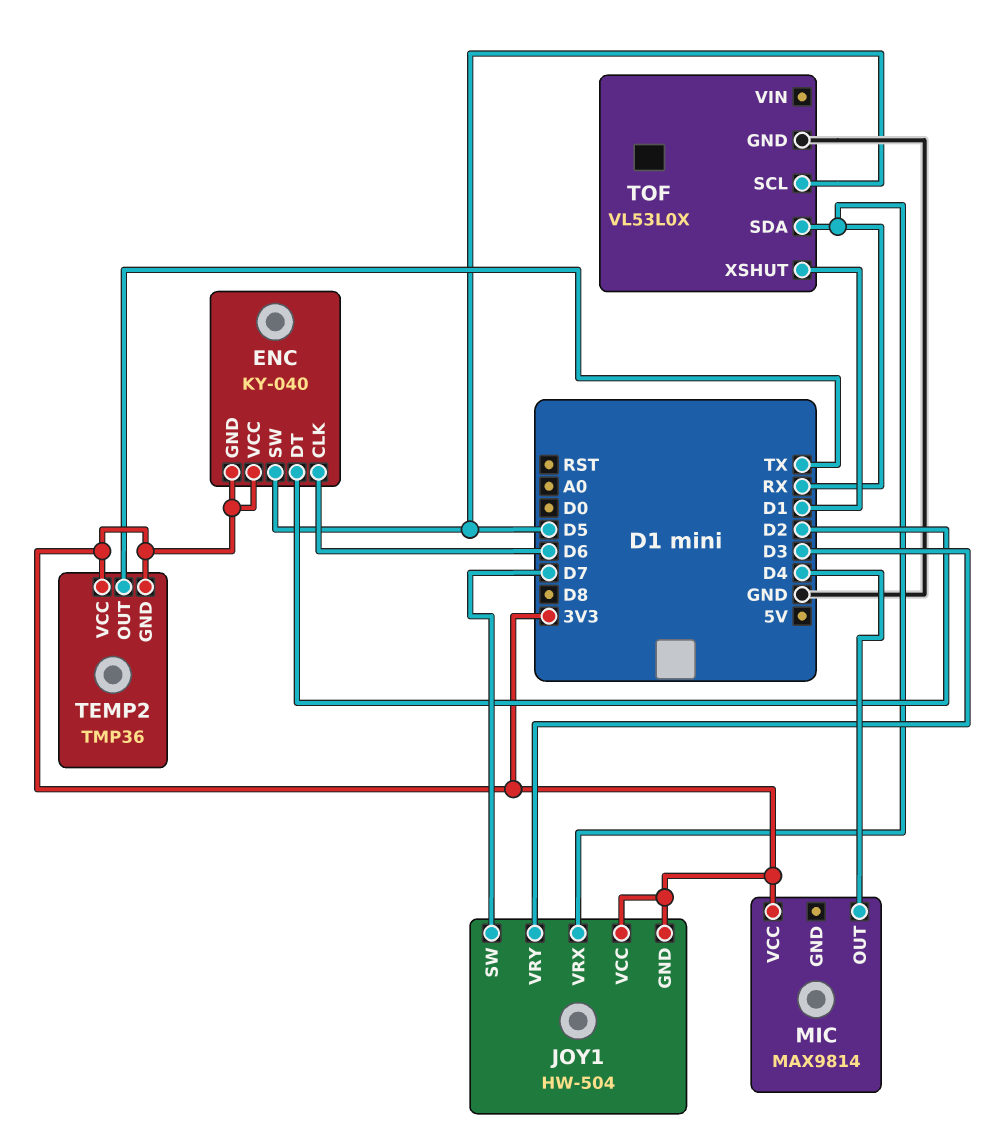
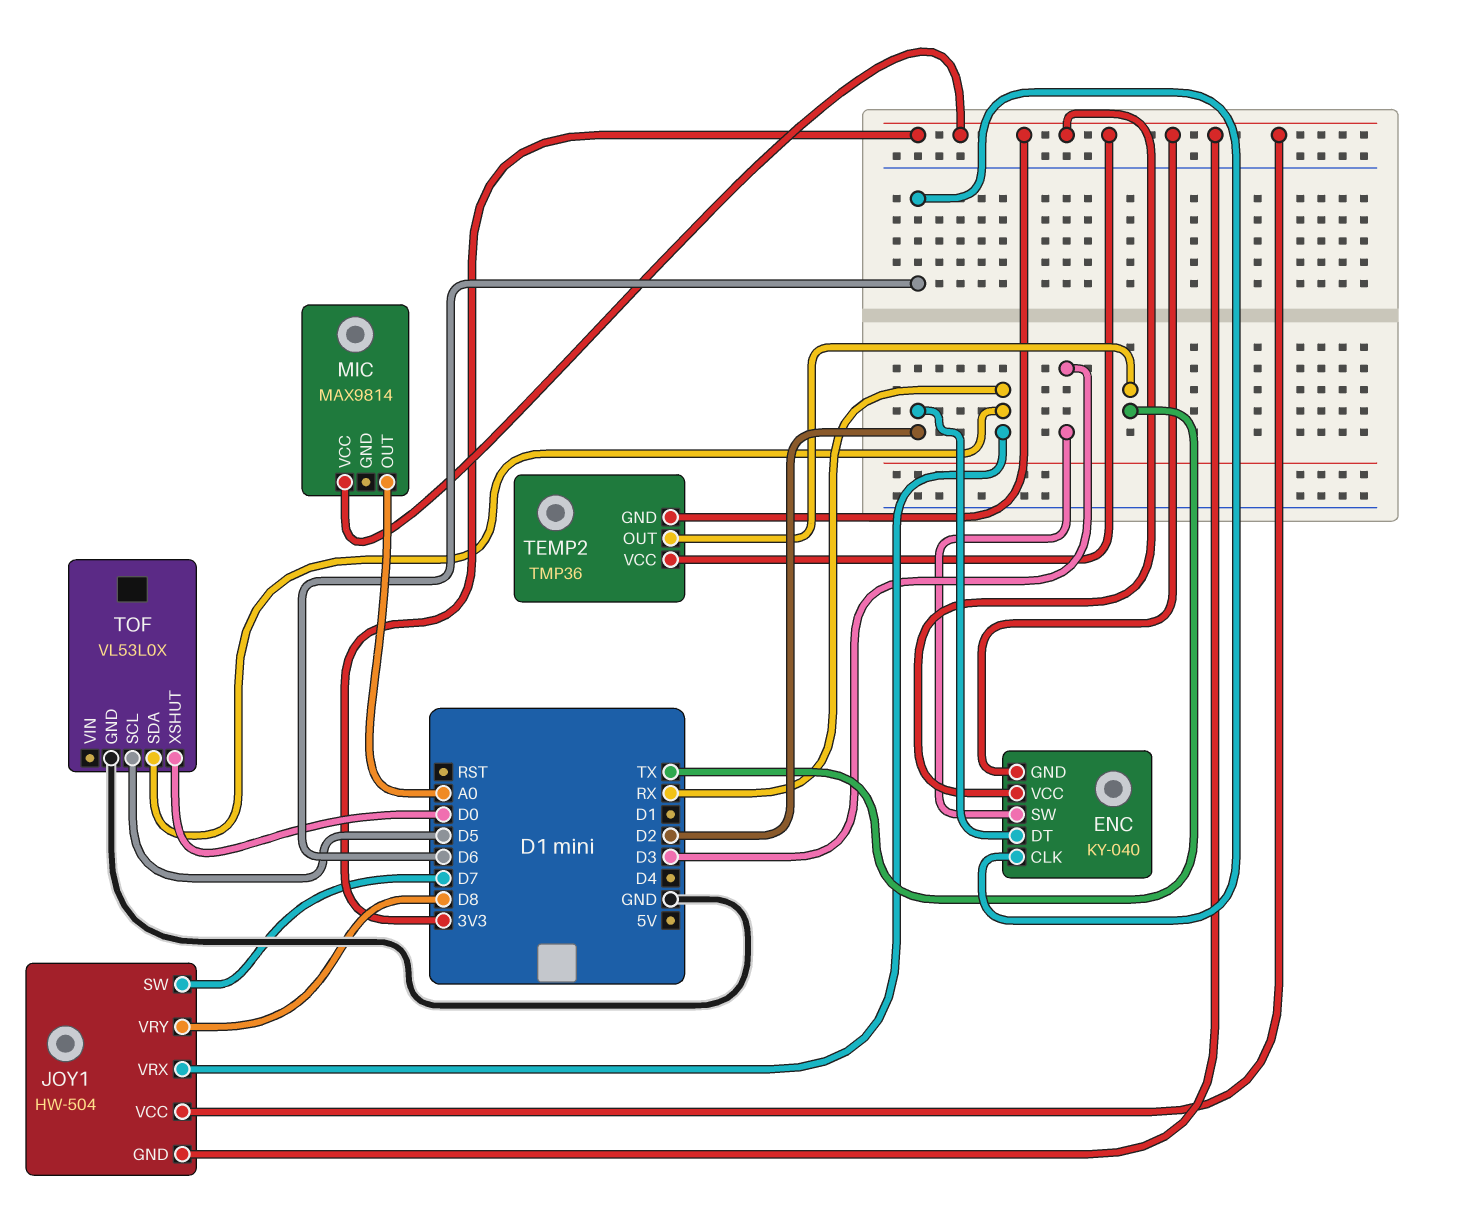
ENC pin SW: D5 -> D3
JOY1 pin VRY: D3 -> D8
MIC pin OUT: D4 -> A0
TOF pin XSHUT: D1 -> D0

